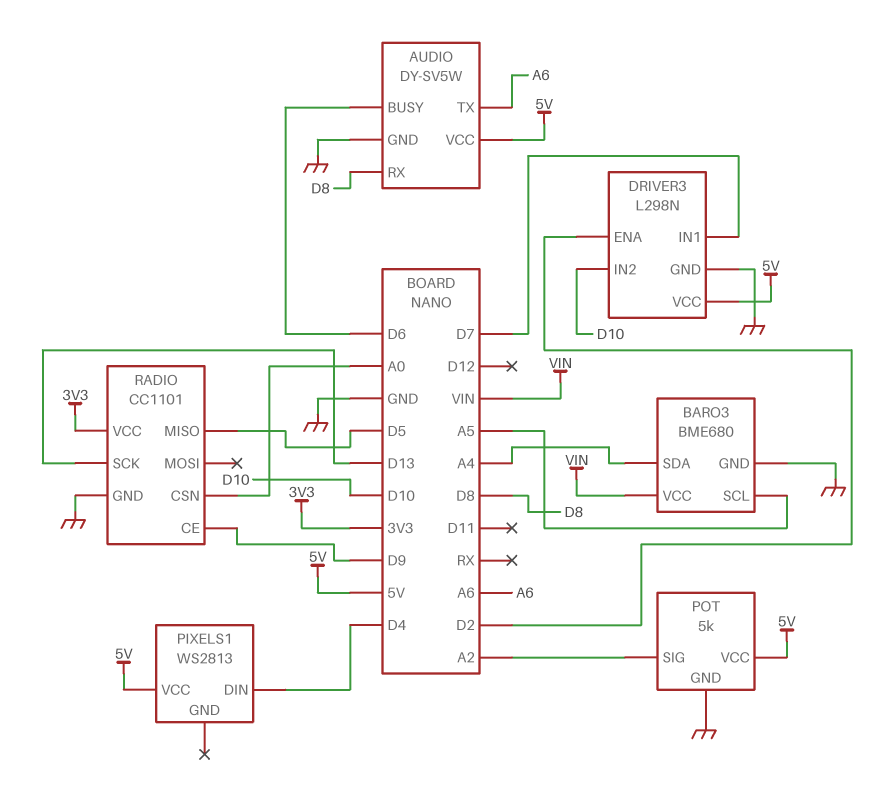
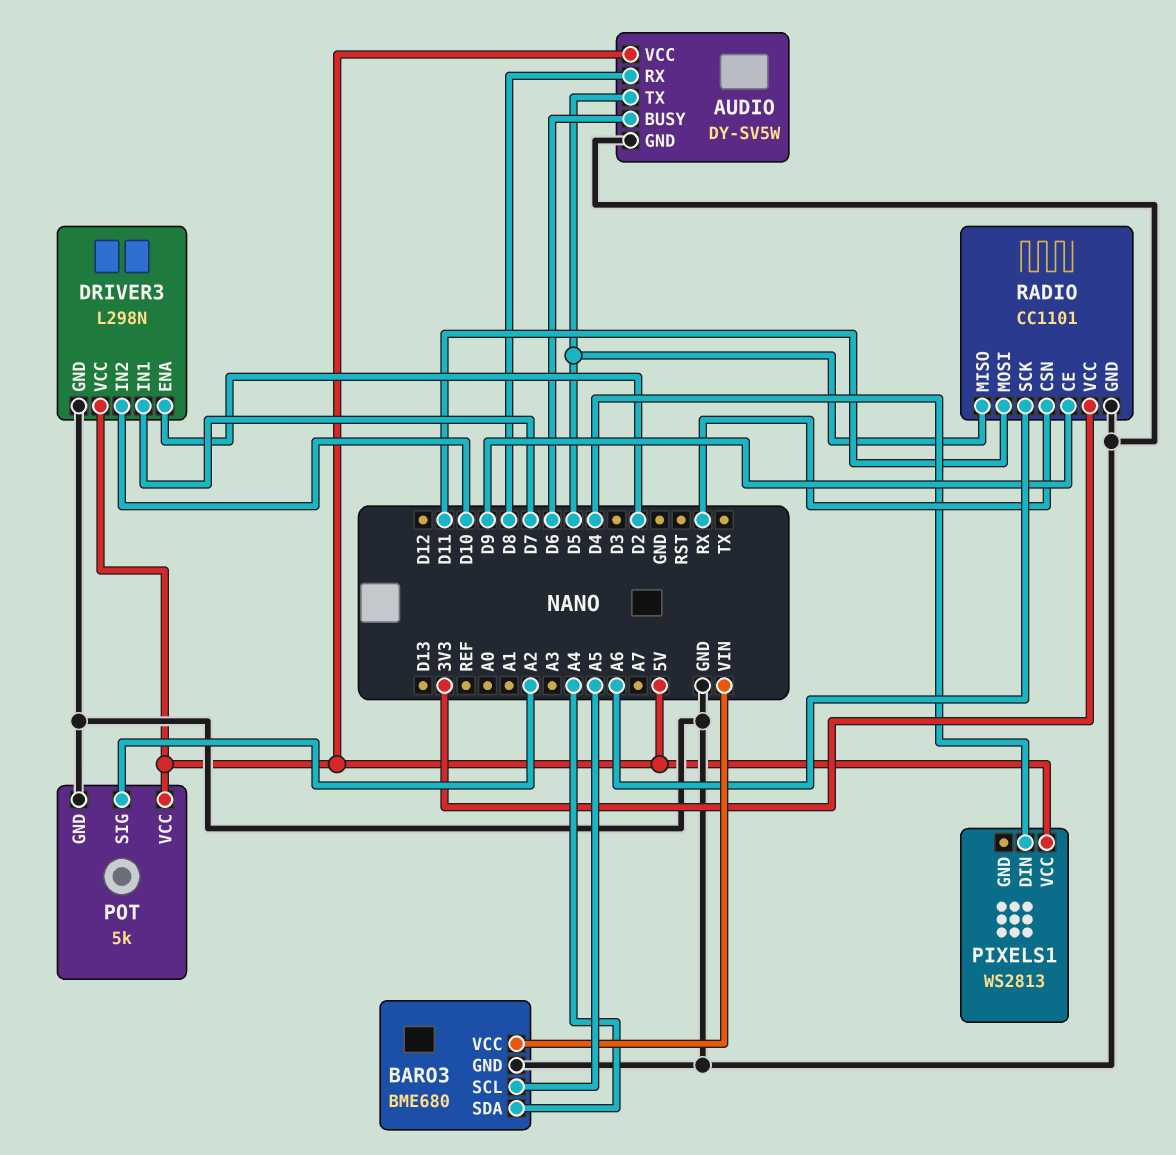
AUDIO pin TX: A6 -> D5
RADIO pin CSN: A0 -> RX
RADIO pin MOSI: none -> D11
RADIO pin SCK: D13 -> A6

